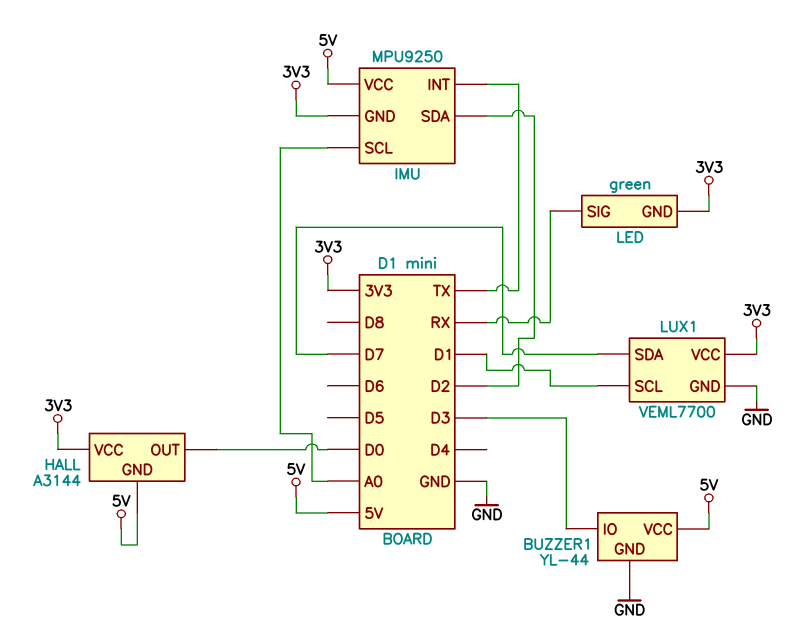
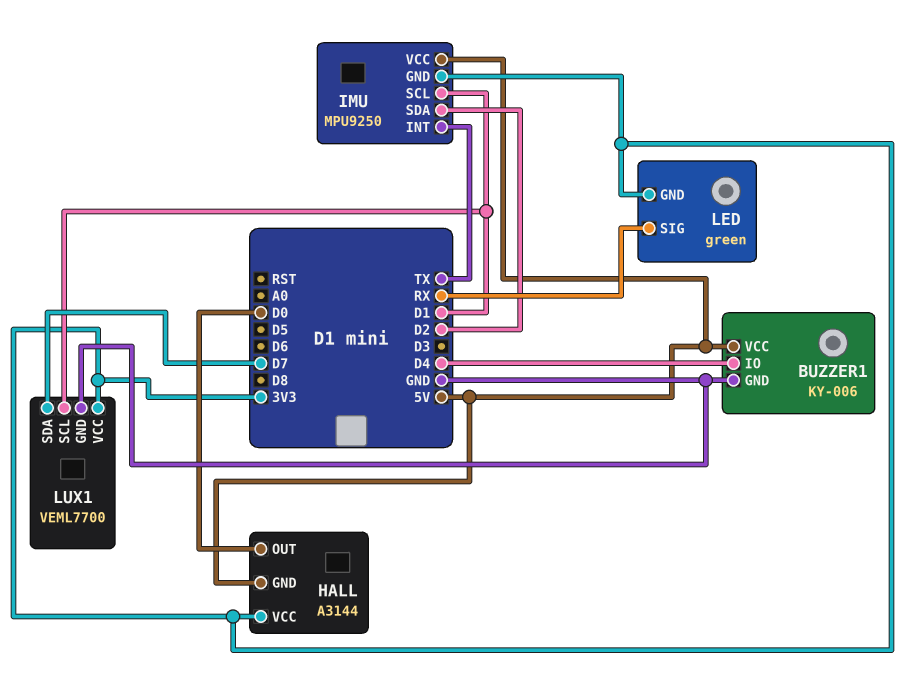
BUZZER1: YL-44 -> KY-006
BUZZER1 pin IO: D3 -> D4
IMU pin SCL: A0 -> D1

